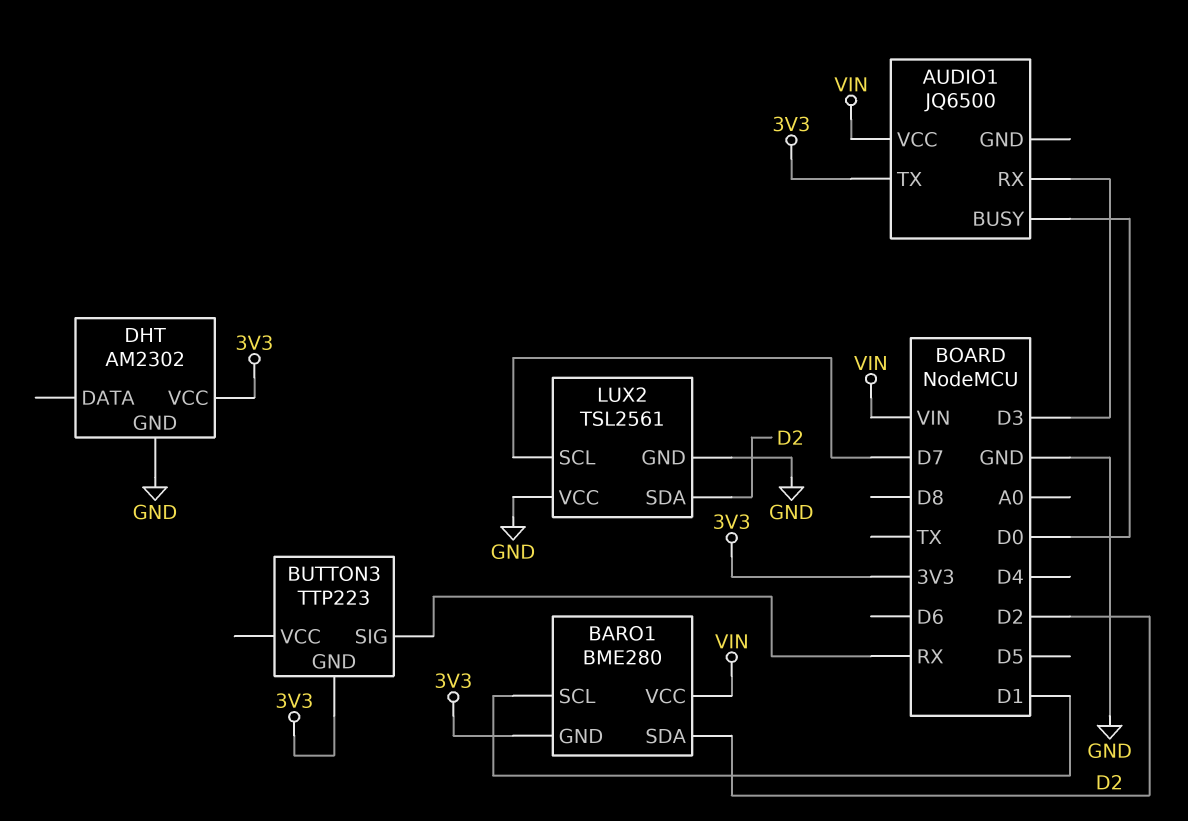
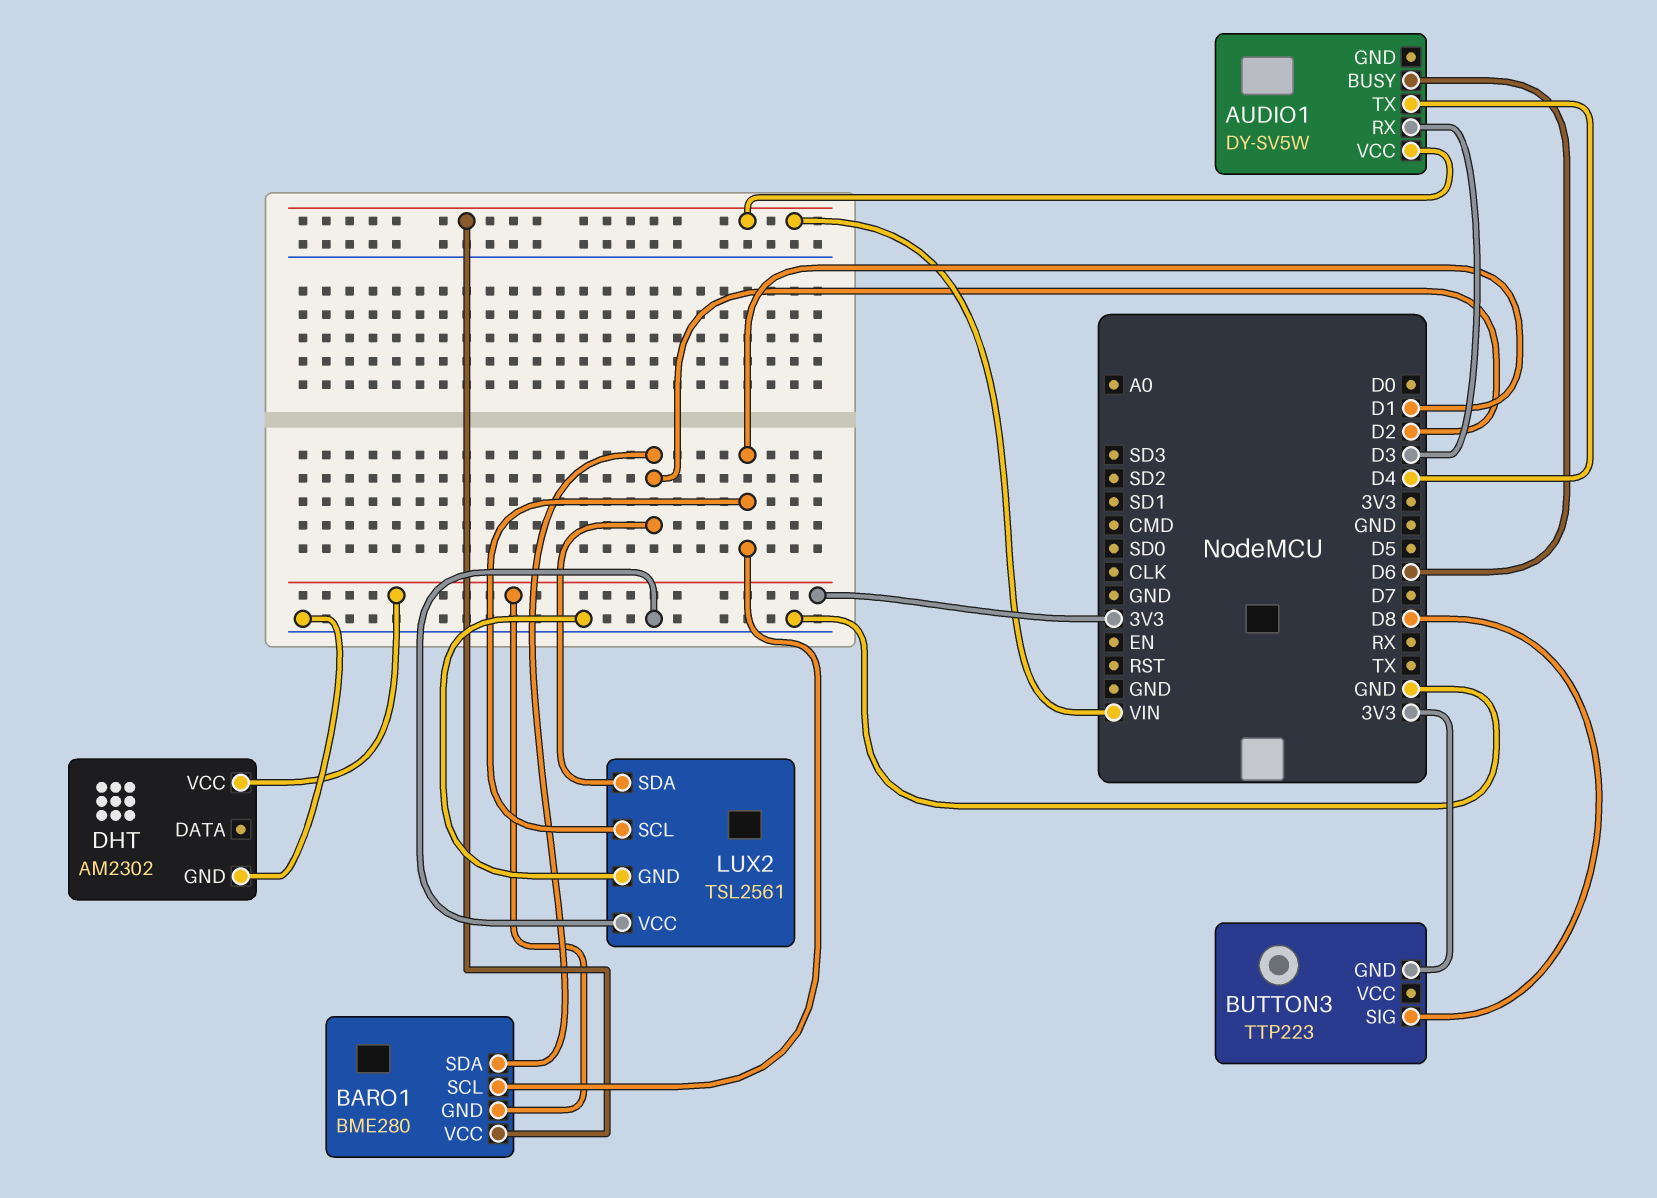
AUDIO1: JQ6500 -> DY-SV5W
AUDIO1 pin BUSY: D0 -> D6
AUDIO1 pin TX: 3V3 -> D4
BUTTON3 pin SIG: RX -> D8
LUX2 pin SCL: D7 -> D1

